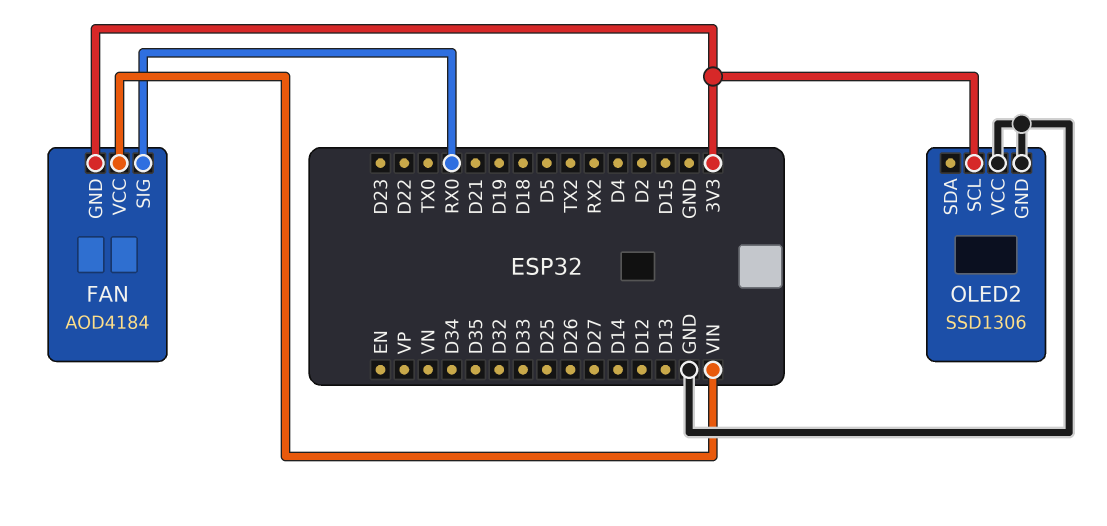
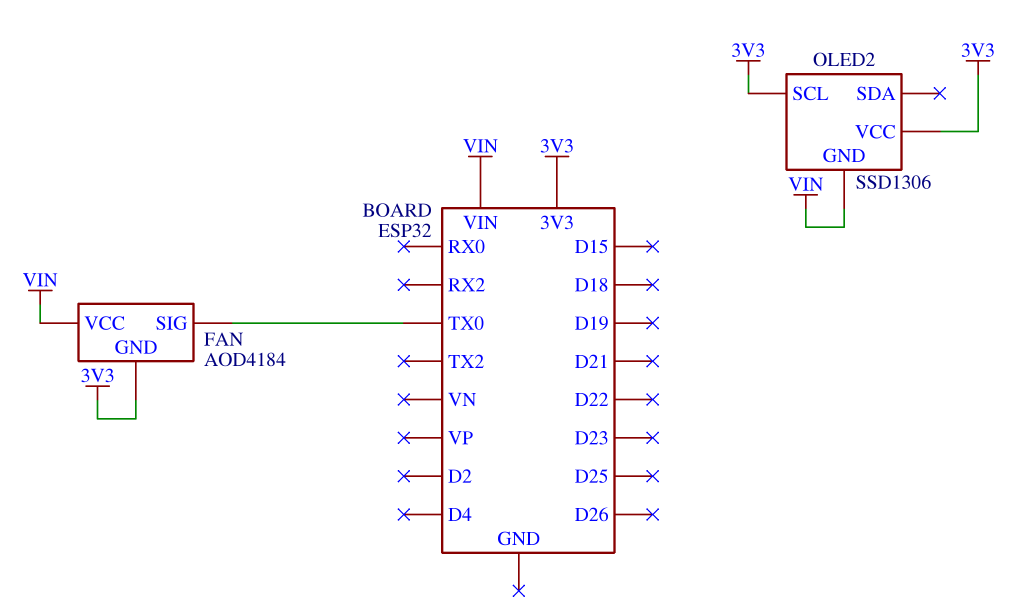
FAN pin SIG: RX0 -> TX0
OLED2 pin GND: GND -> VIN
OLED2 pin VCC: GND -> 3V3

